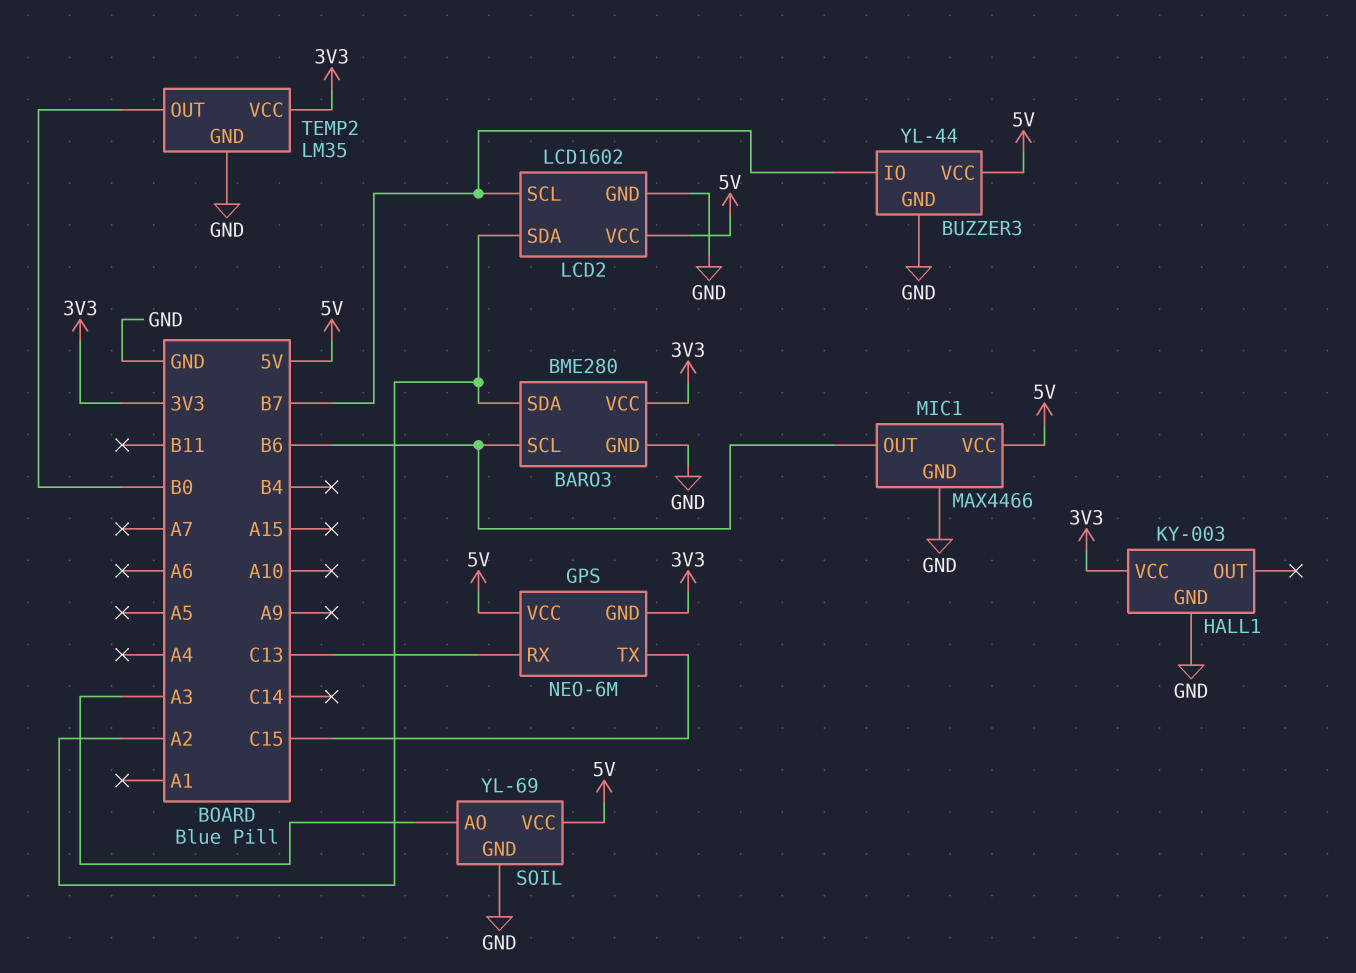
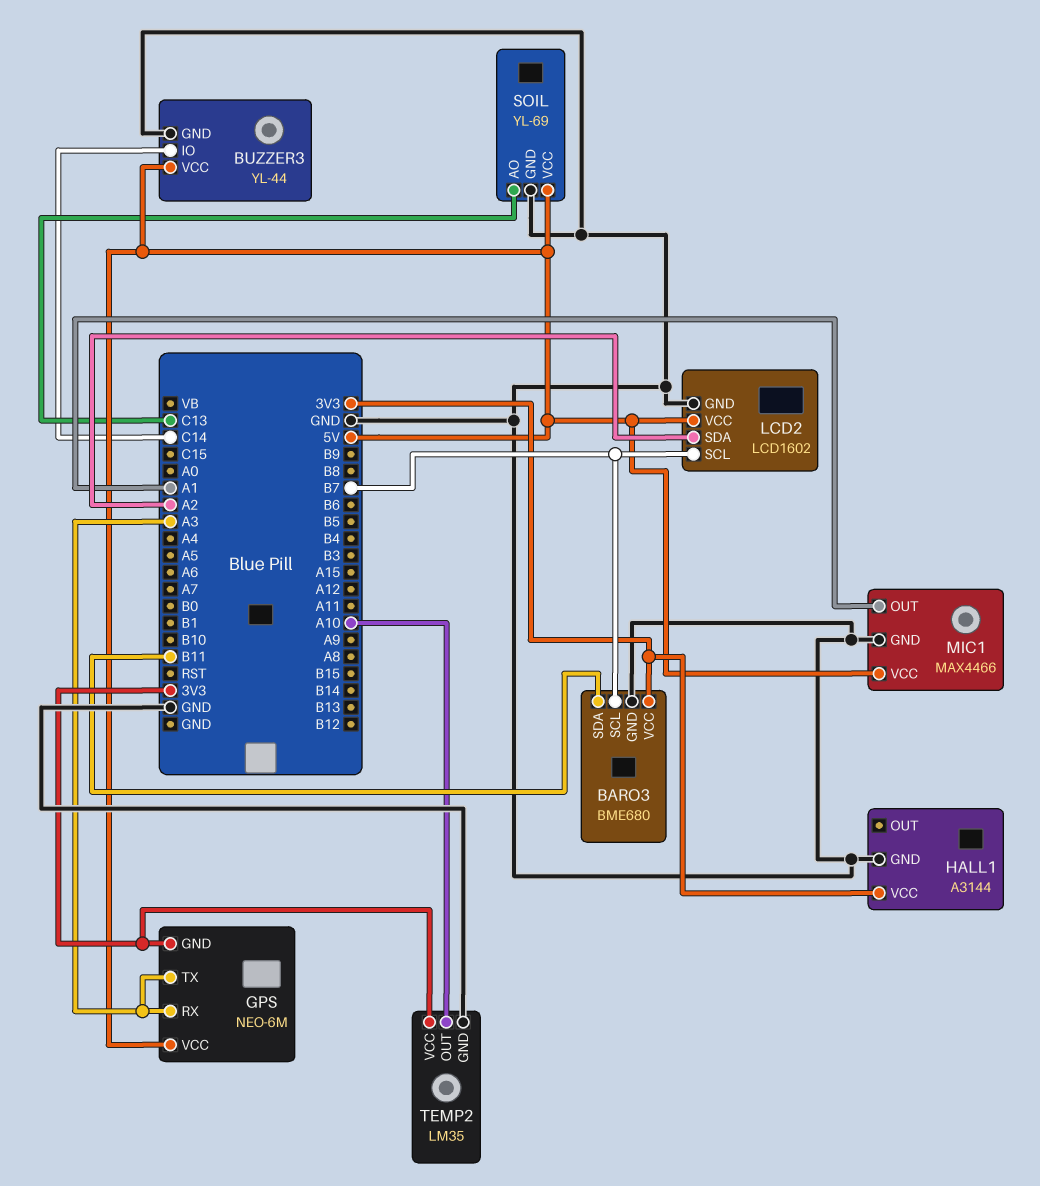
BARO3: BME280 -> BME680
BARO3 pin SCL: B6 -> B7
BARO3 pin SDA: A2 -> B11
BUZZER3 pin IO: B7 -> C14
GPS pin RX: C13 -> A3
GPS pin TX: C15 -> A3
HALL1: KY-003 -> A3144
MIC1 pin OUT: B6 -> A1
SOIL pin AO: A3 -> C13
TEMP2 pin OUT: B0 -> A10

